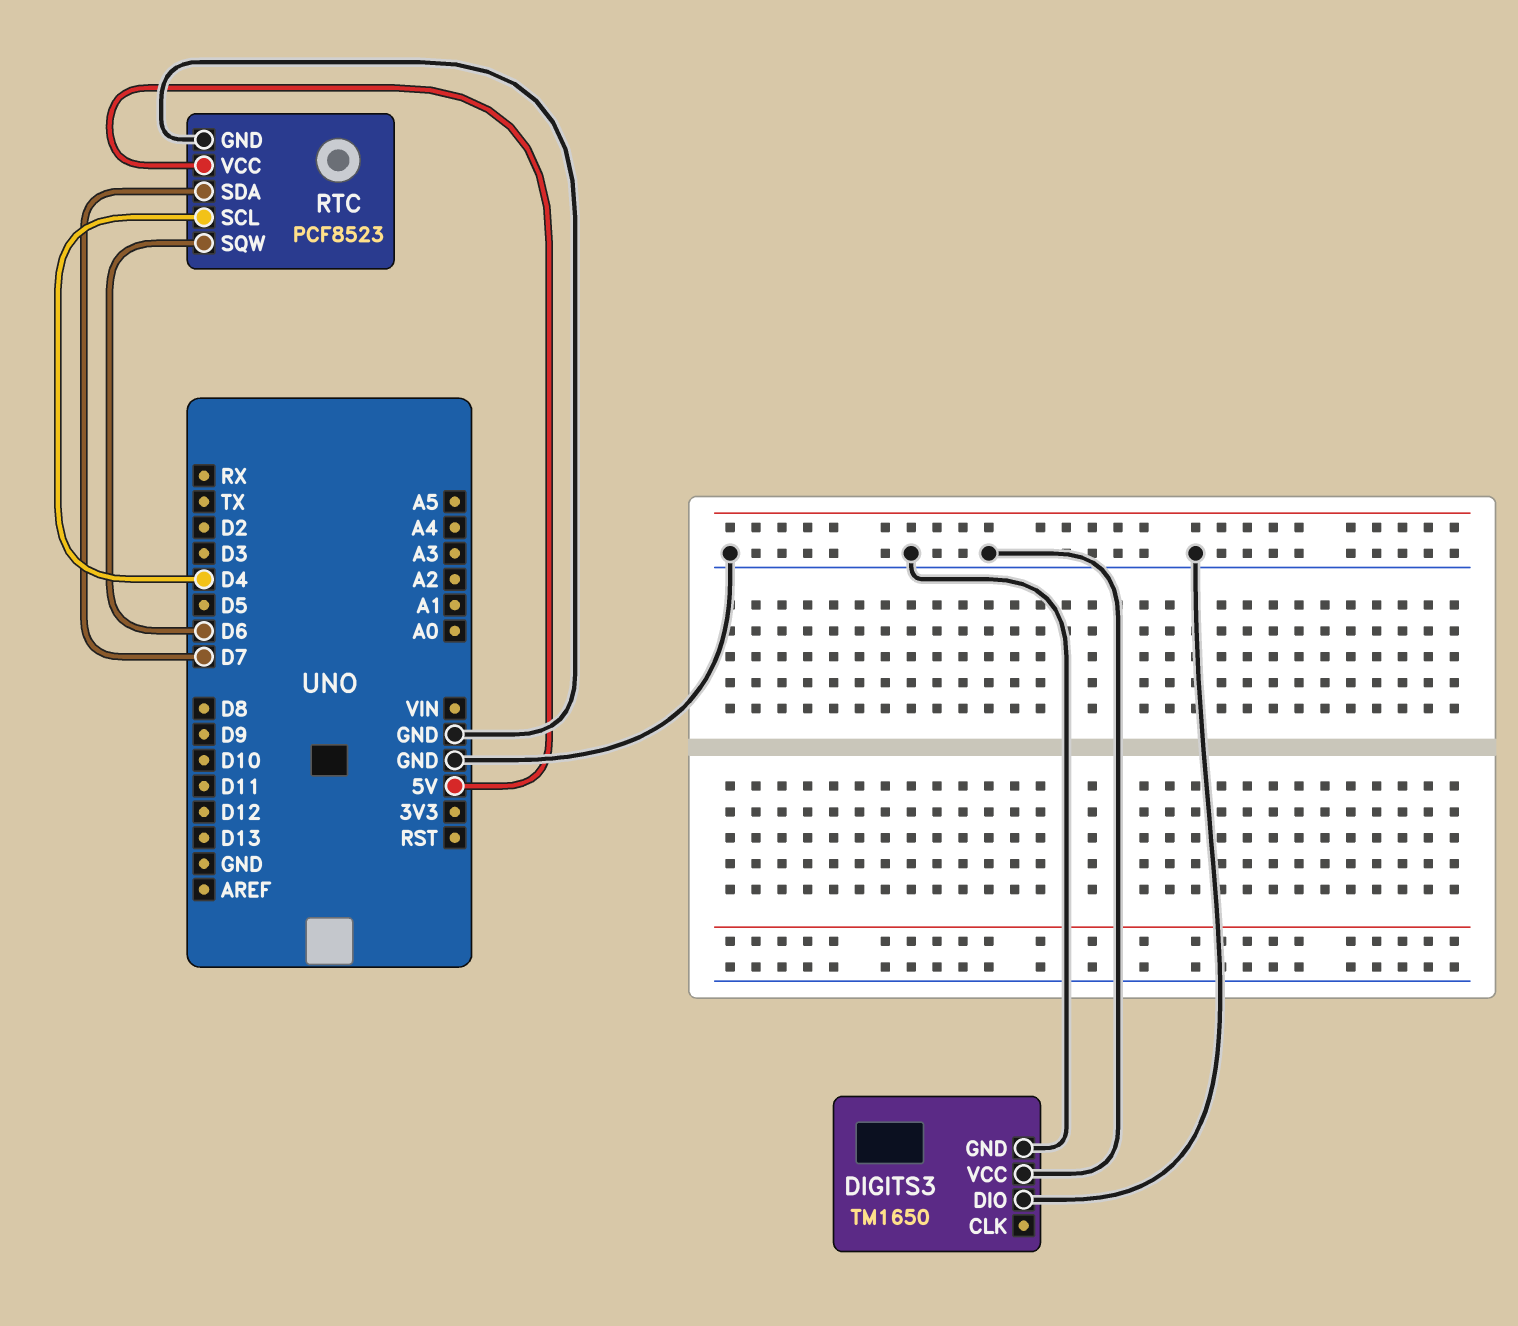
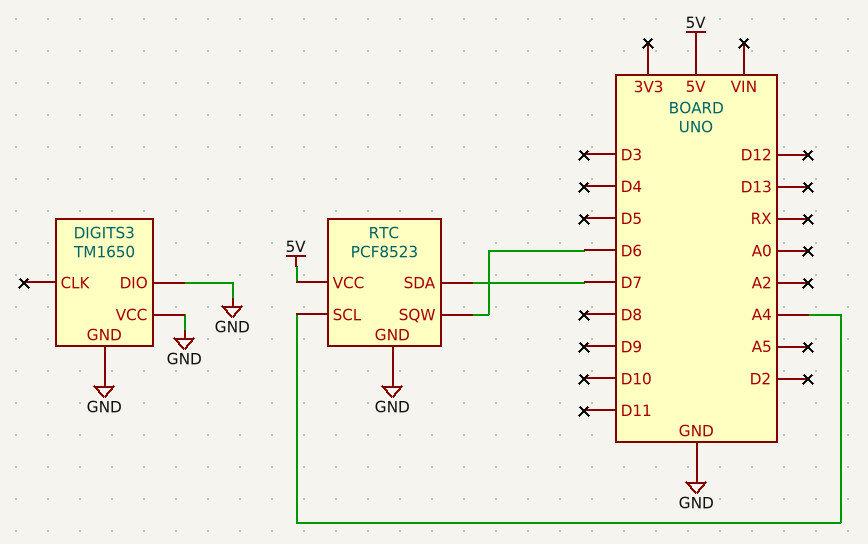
RTC pin SCL: D4 -> A4

